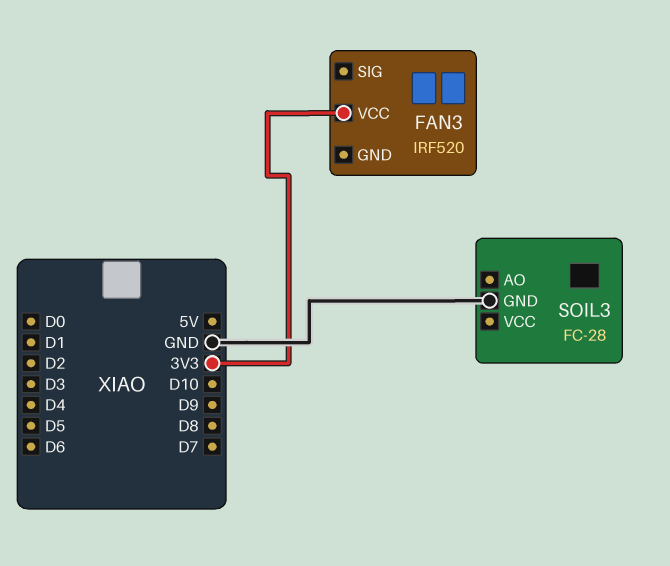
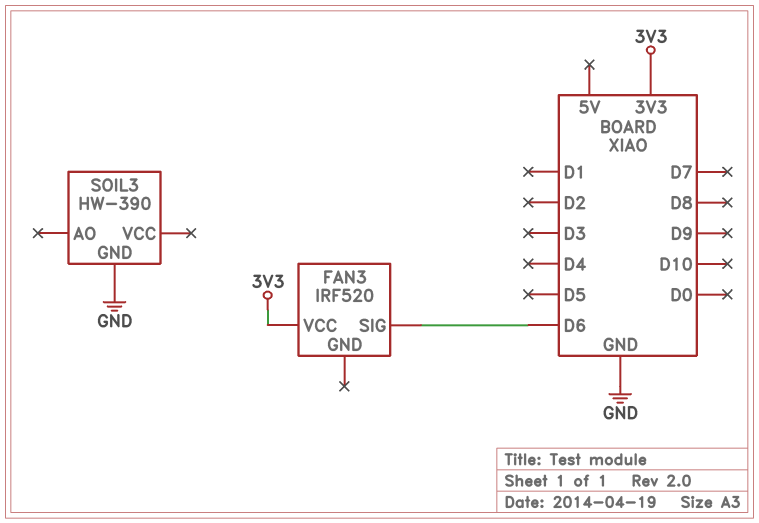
FAN3 pin SIG: none -> D6
SOIL3: FC-28 -> HW-390

